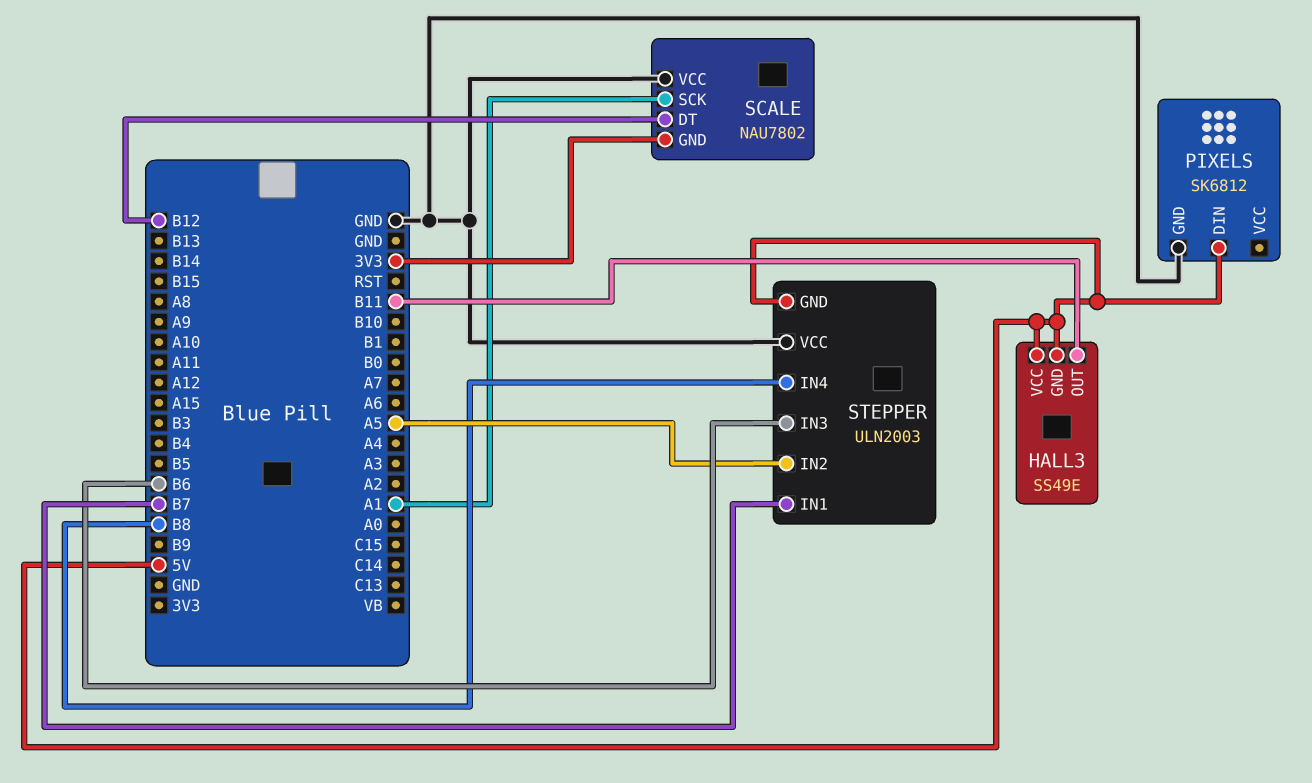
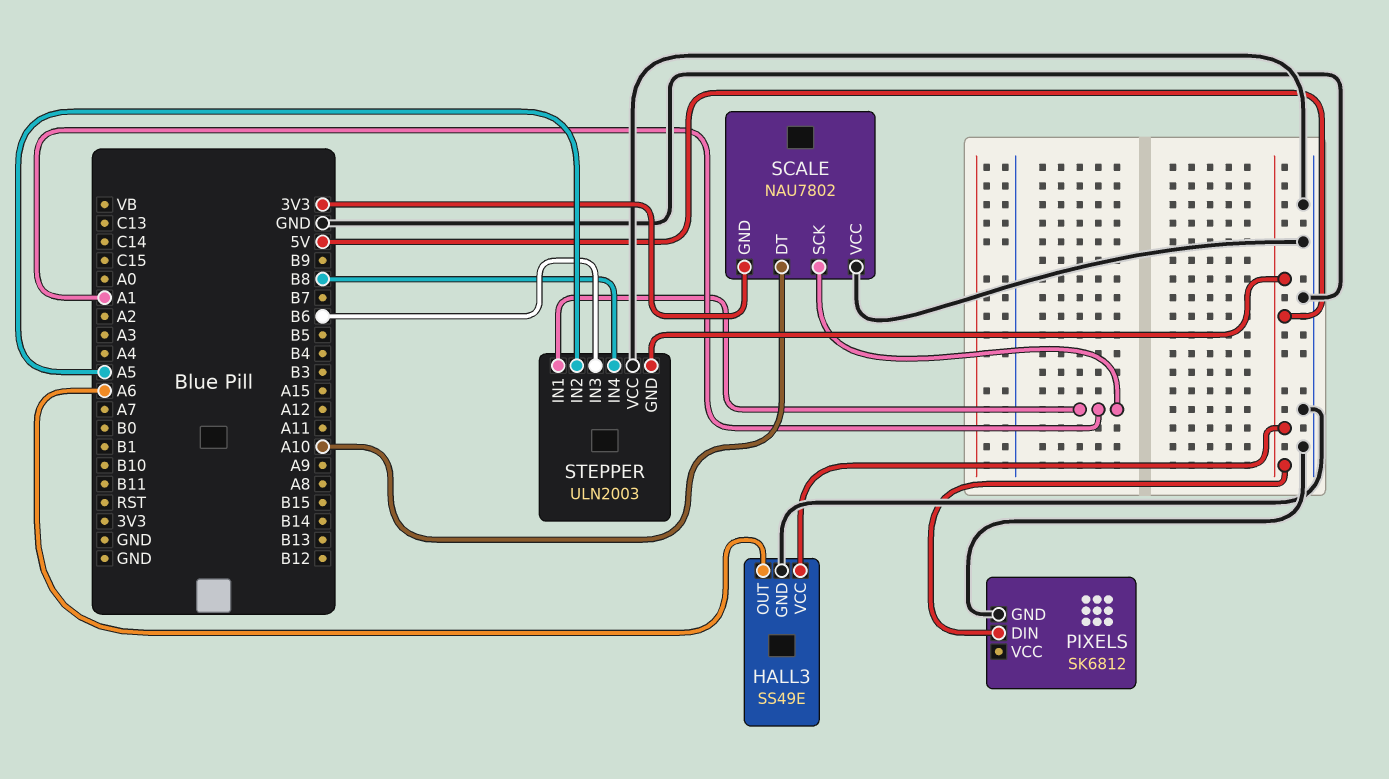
HALL3 pin GND: 5V -> GND
HALL3 pin OUT: B11 -> A6
SCALE pin DT: B12 -> A10
STEPPER pin IN1: B7 -> A1

